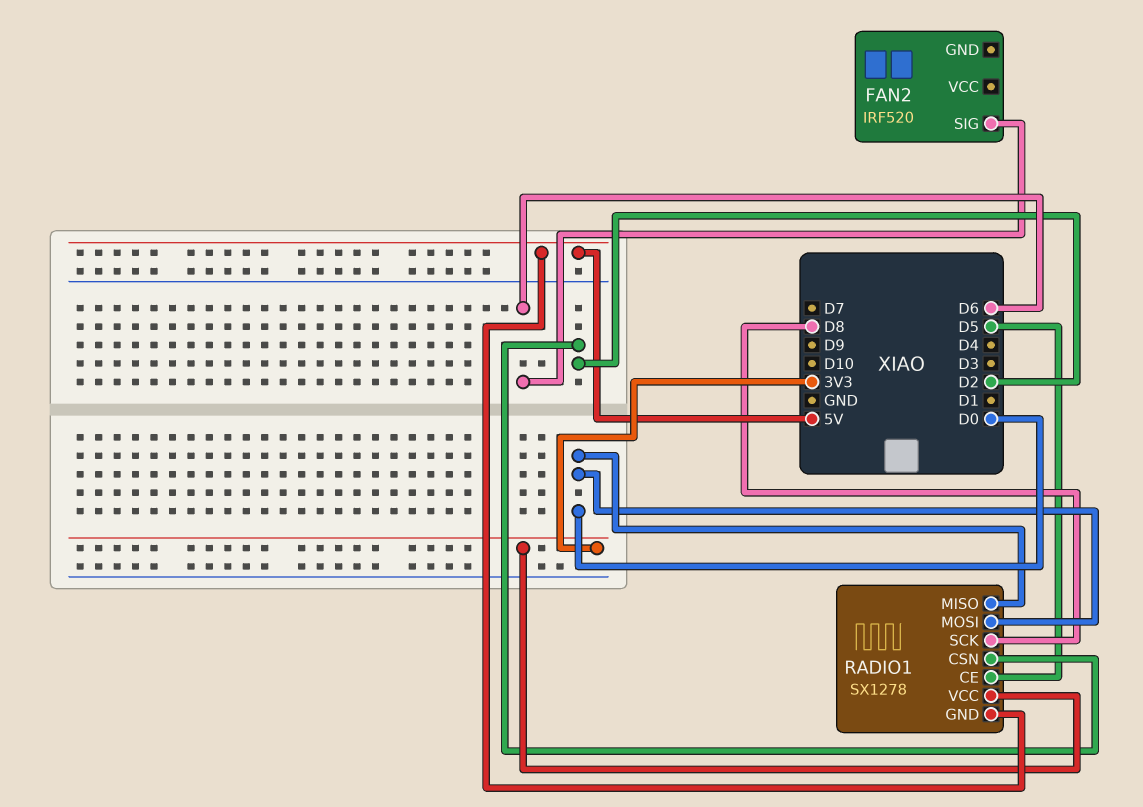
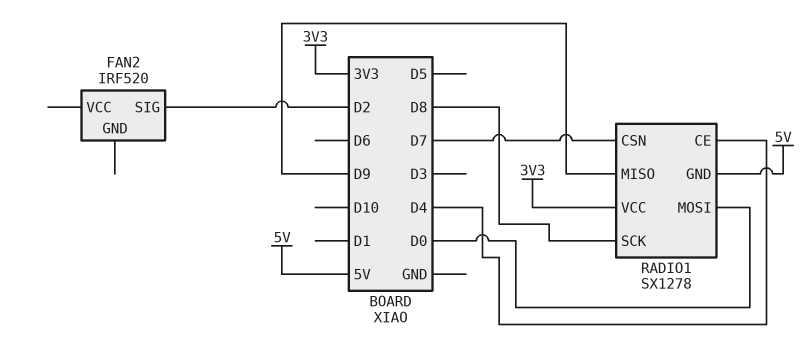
FAN2 pin SIG: D6 -> D2
RADIO1 pin CE: D5 -> D4
RADIO1 pin CSN: D2 -> D7
RADIO1 pin MISO: D0 -> D9

